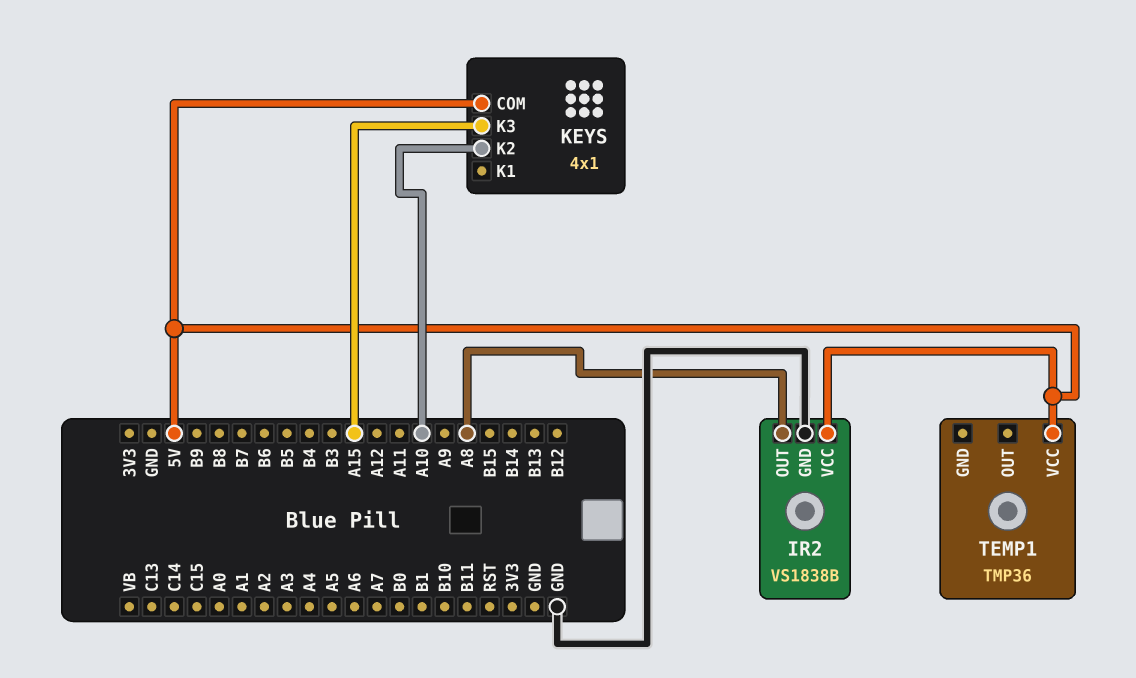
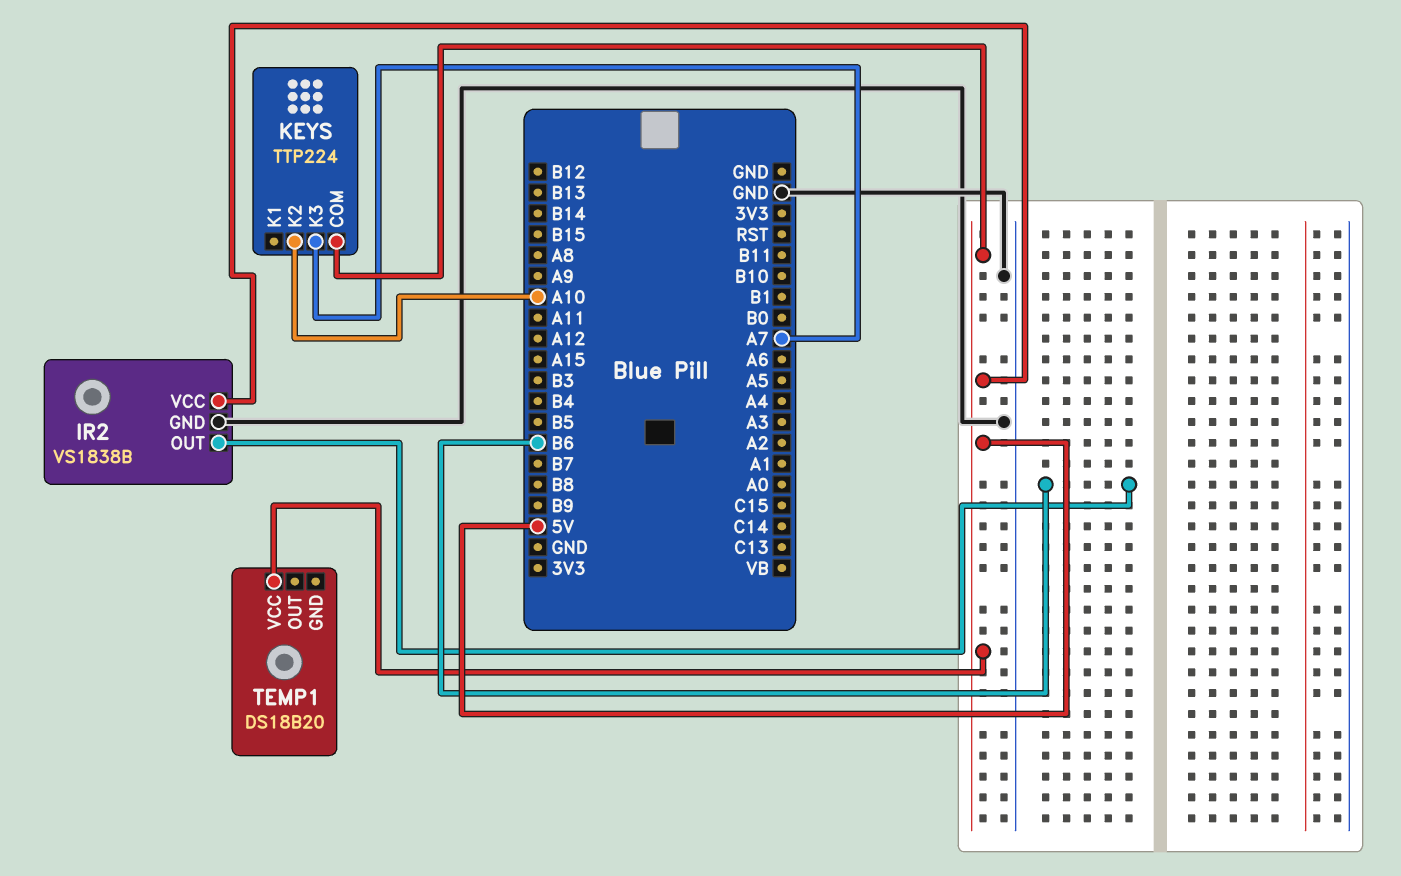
IR2 pin OUT: A8 -> B6
KEYS: 4x1 -> TTP224
KEYS pin K3: A15 -> A7
TEMP1: TMP36 -> DS18B20

